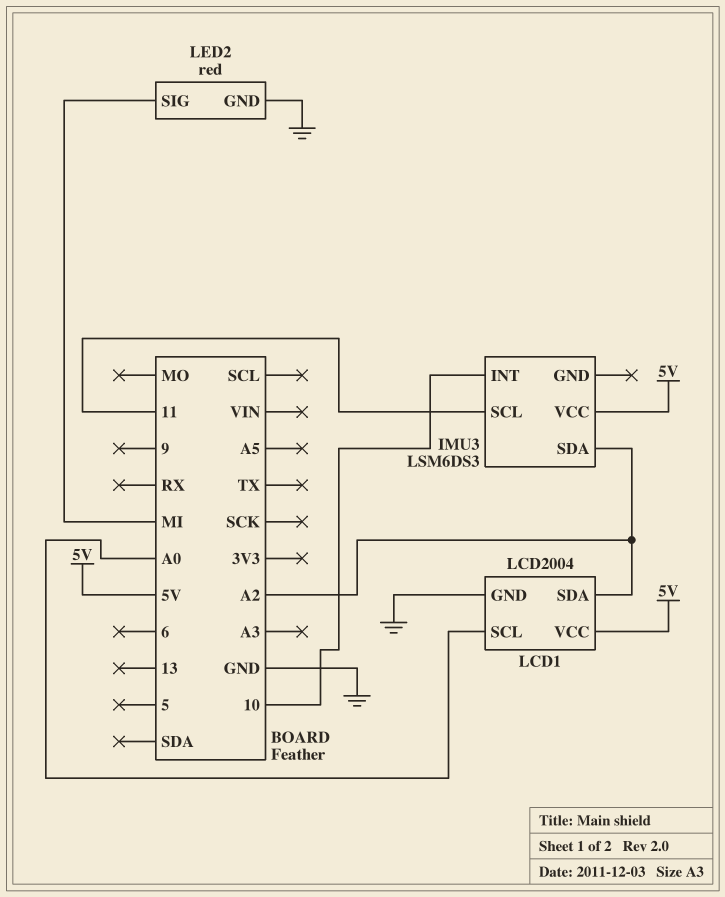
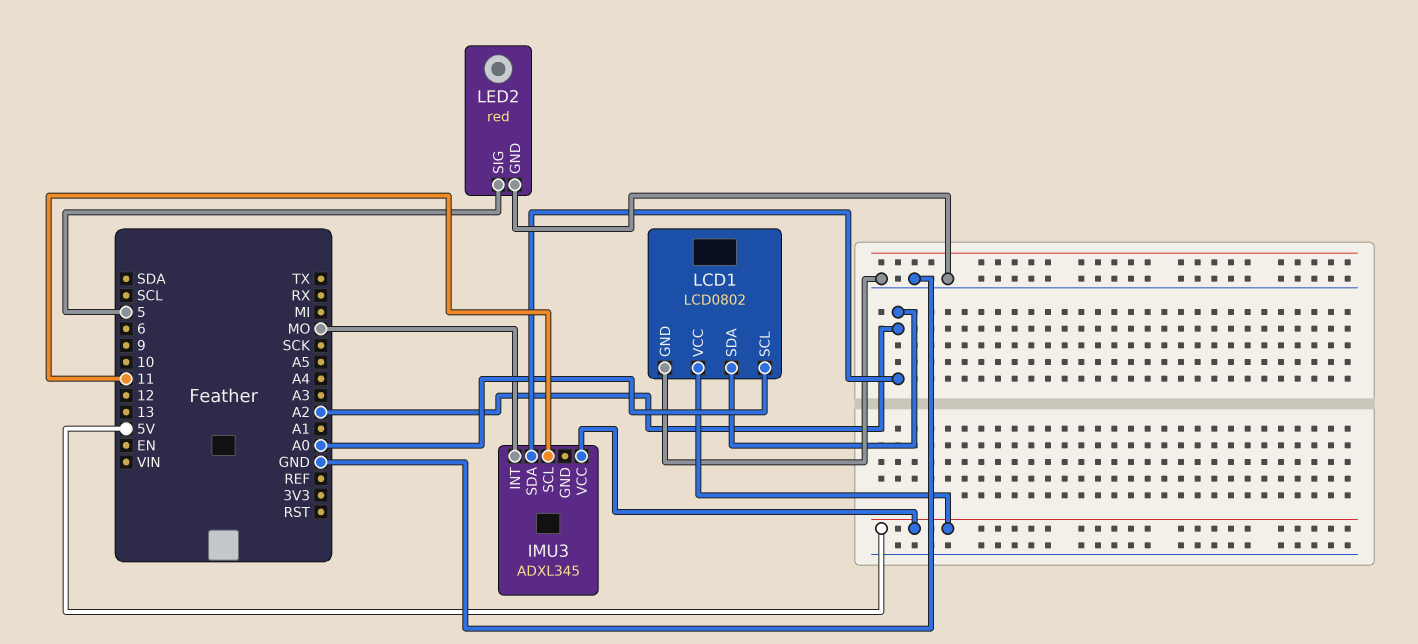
IMU3: LSM6DS3 -> ADXL345
IMU3 pin INT: 10 -> MO
LCD1: LCD2004 -> LCD0802
LED2 pin SIG: MI -> 5

